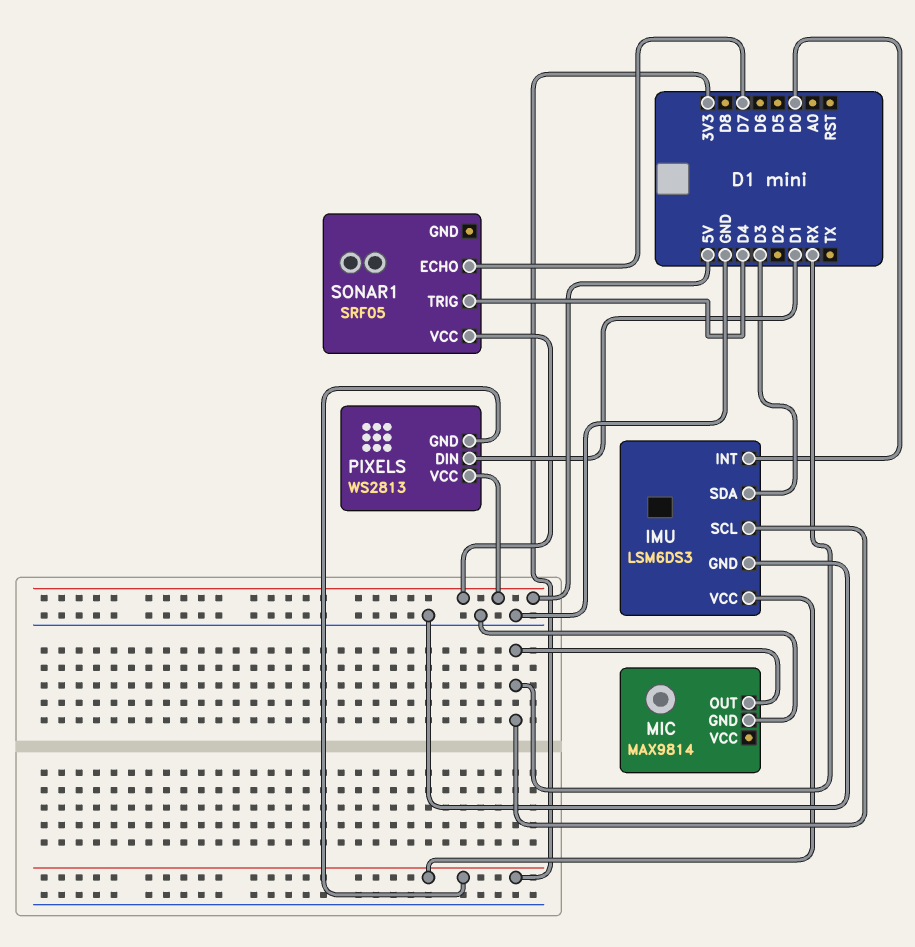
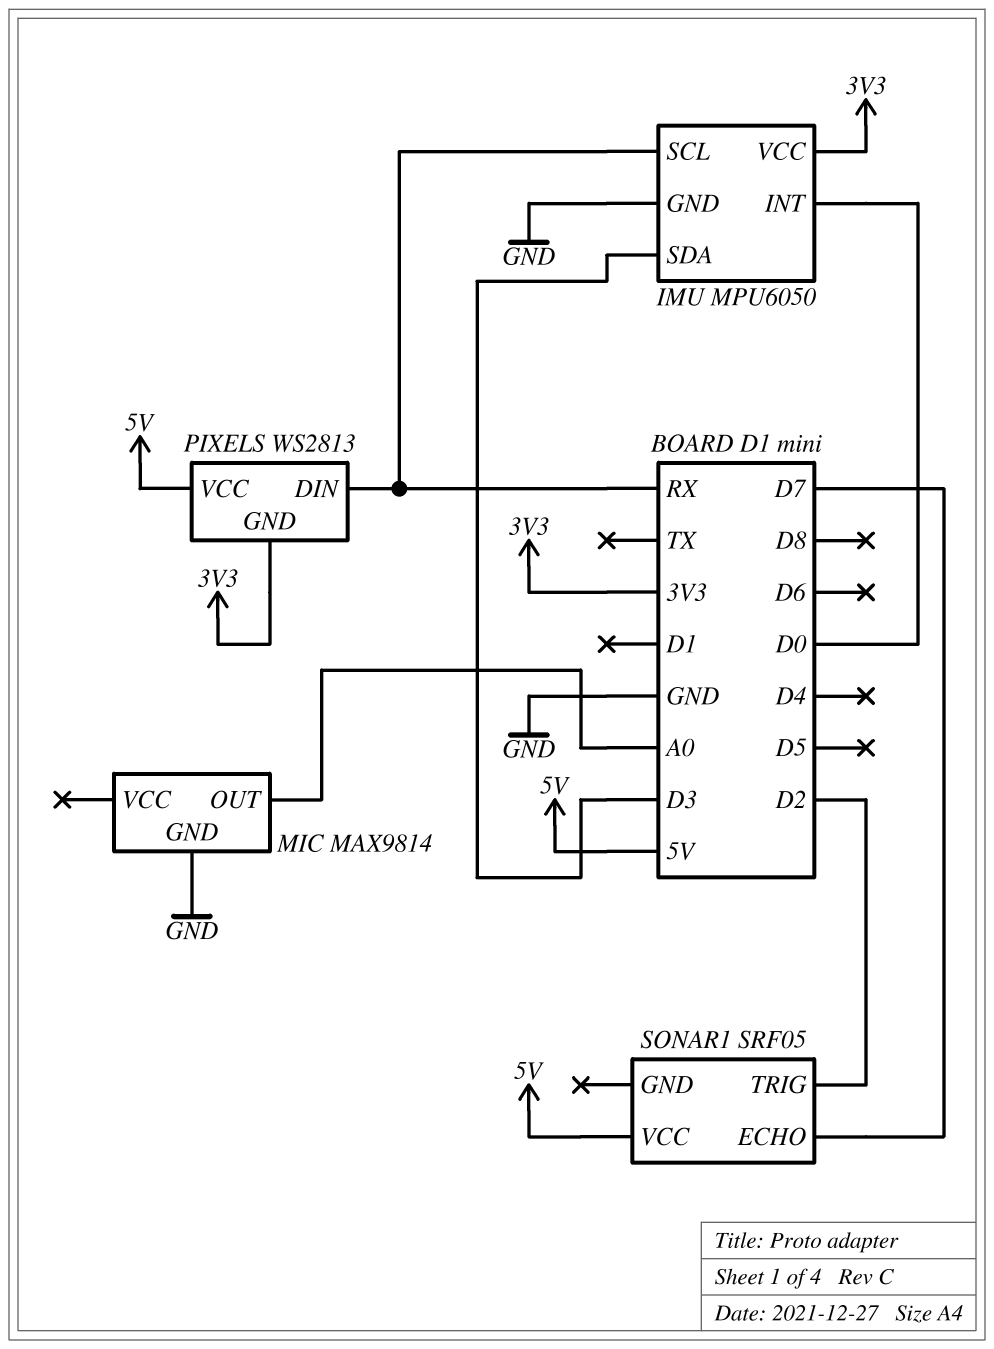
IMU: LSM6DS3 -> MPU6050
MIC pin OUT: RX -> A0
PIXELS pin DIN: D1 -> RX
SONAR1 pin TRIG: D4 -> D2

